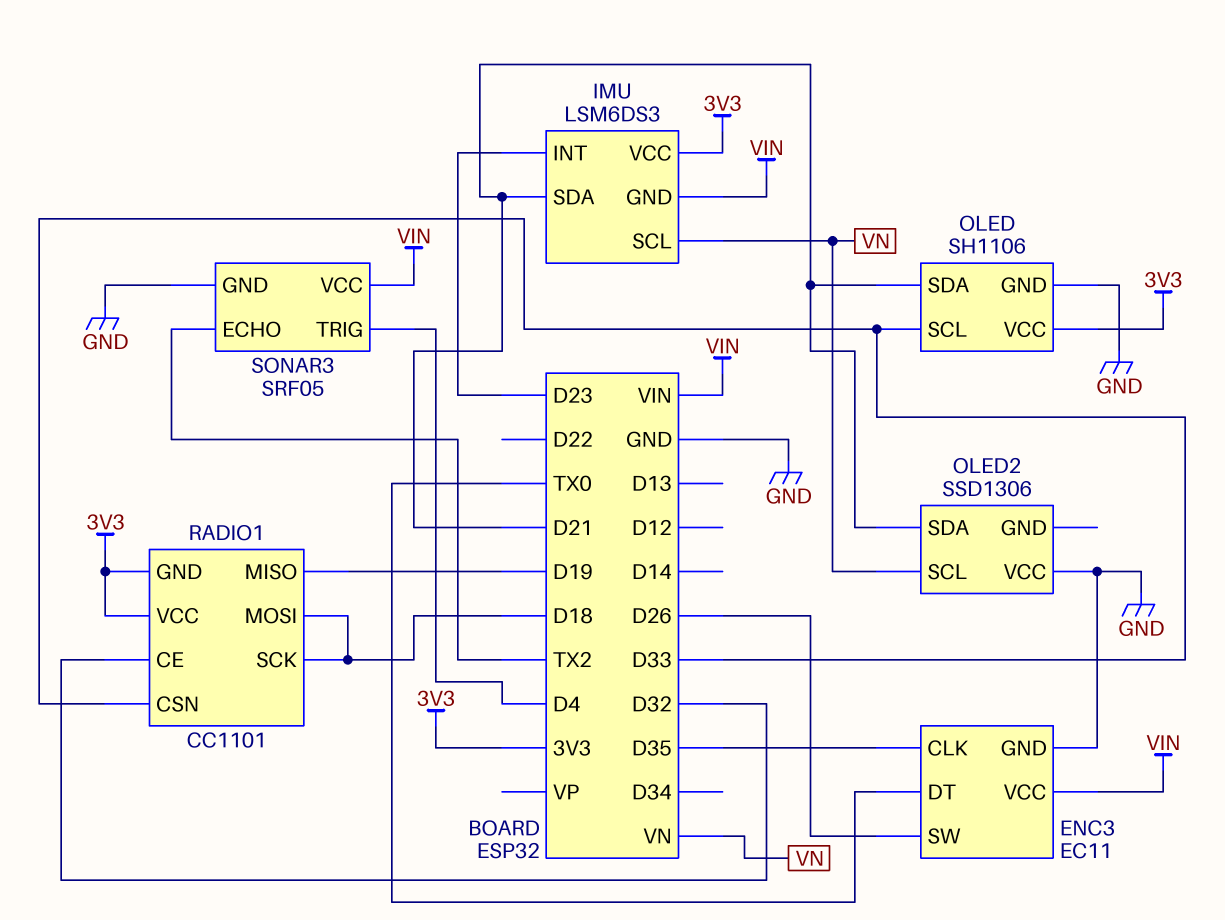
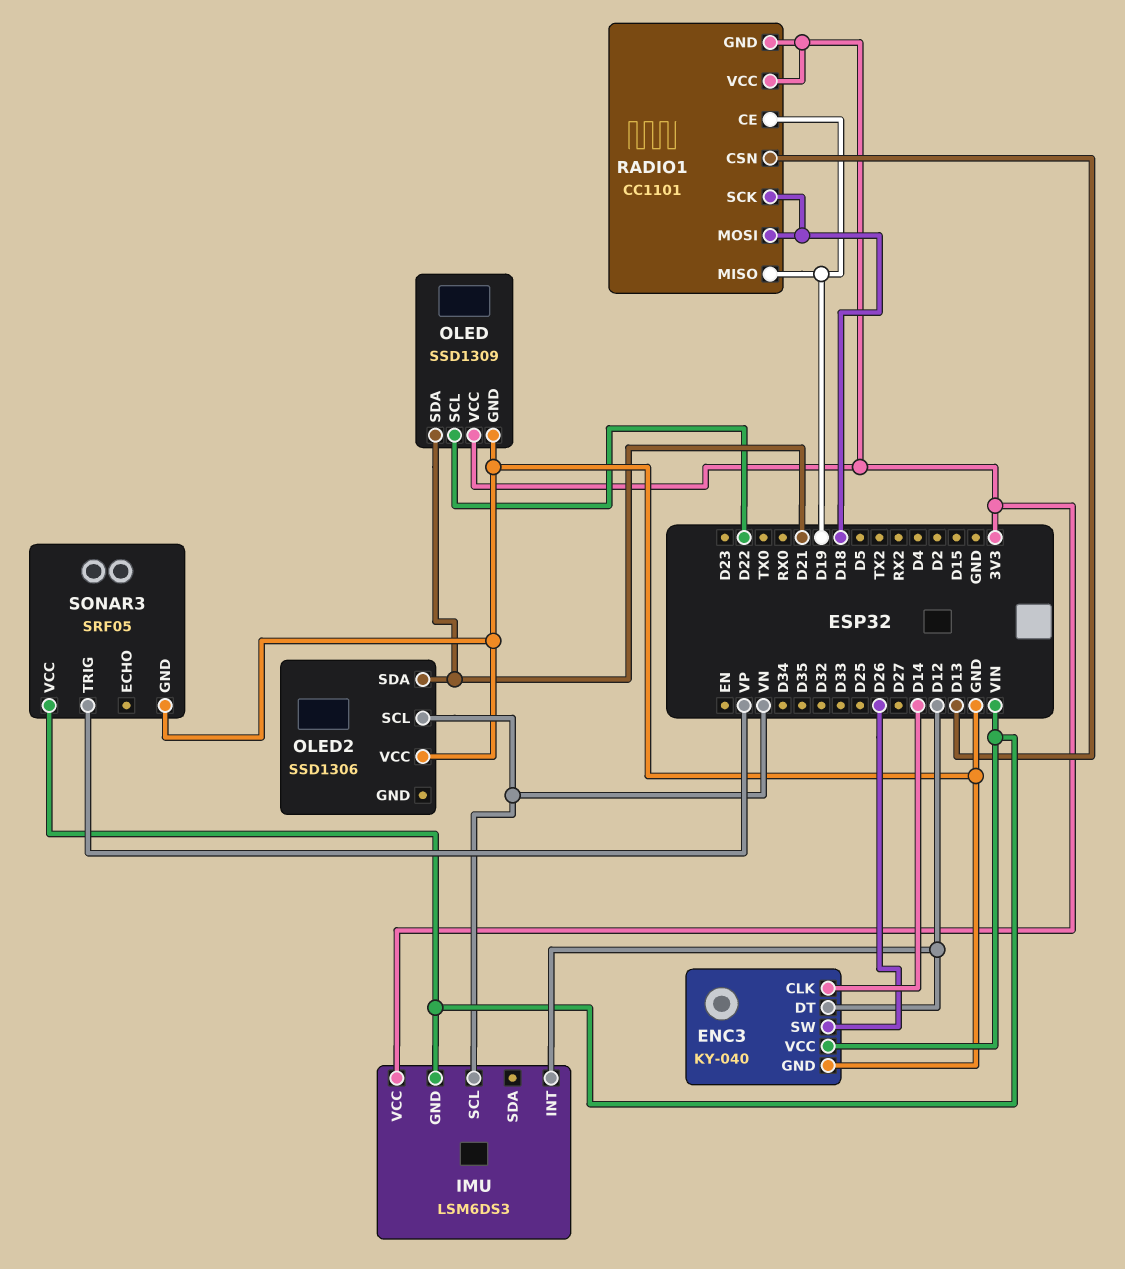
ENC3: EC11 -> KY-040
ENC3 pin CLK: D35 -> D14
ENC3 pin DT: TX0 -> D12
IMU pin INT: D23 -> D12
IMU pin SDA: D21 -> none
OLED: SH1106 -> SSD1309
OLED pin SCL: D33 -> D22
RADIO1 pin CE: D32 -> D19
RADIO1 pin CSN: D33 -> D13
SONAR3 pin ECHO: TX2 -> none
SONAR3 pin TRIG: D4 -> VP

